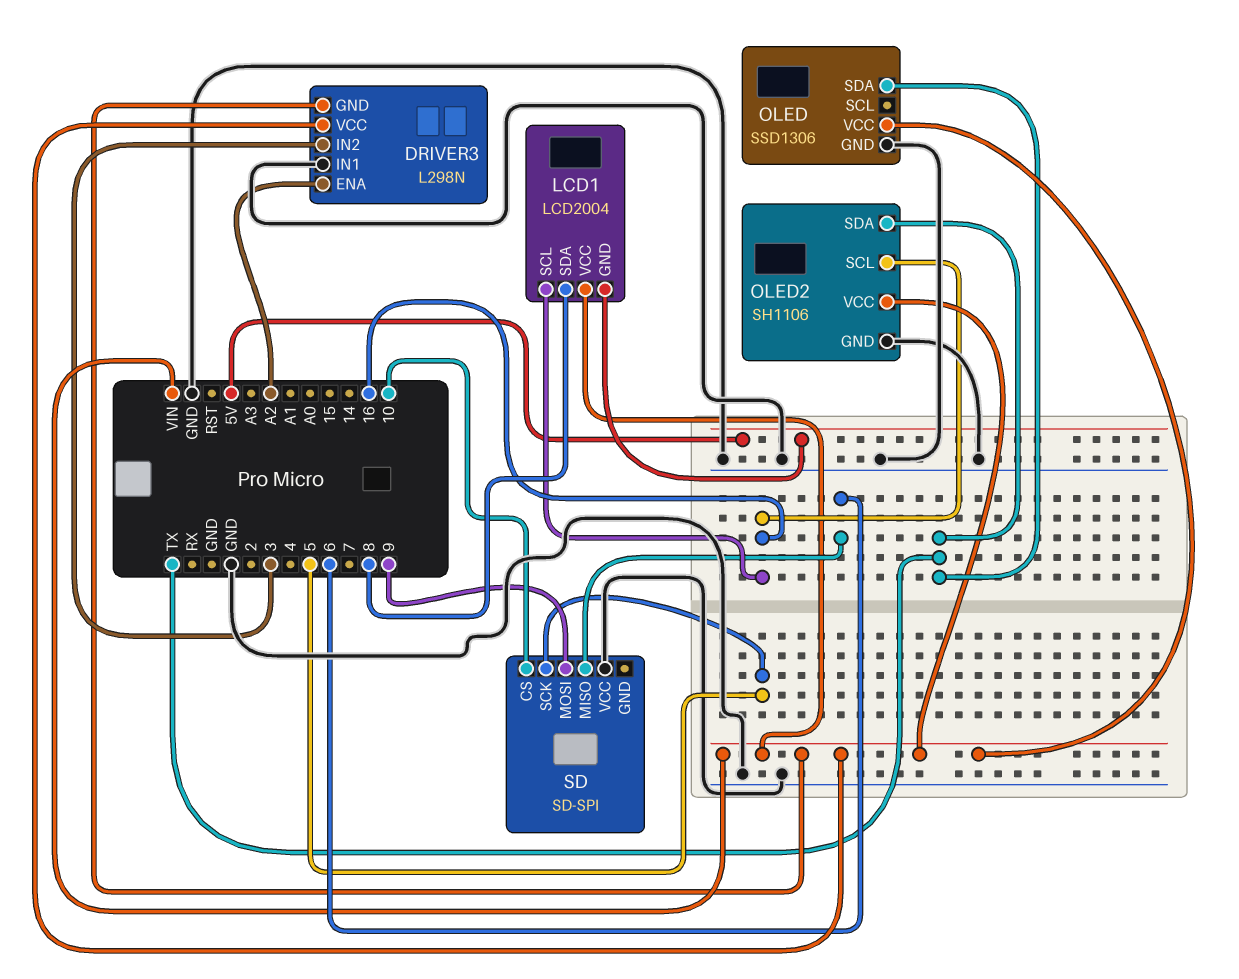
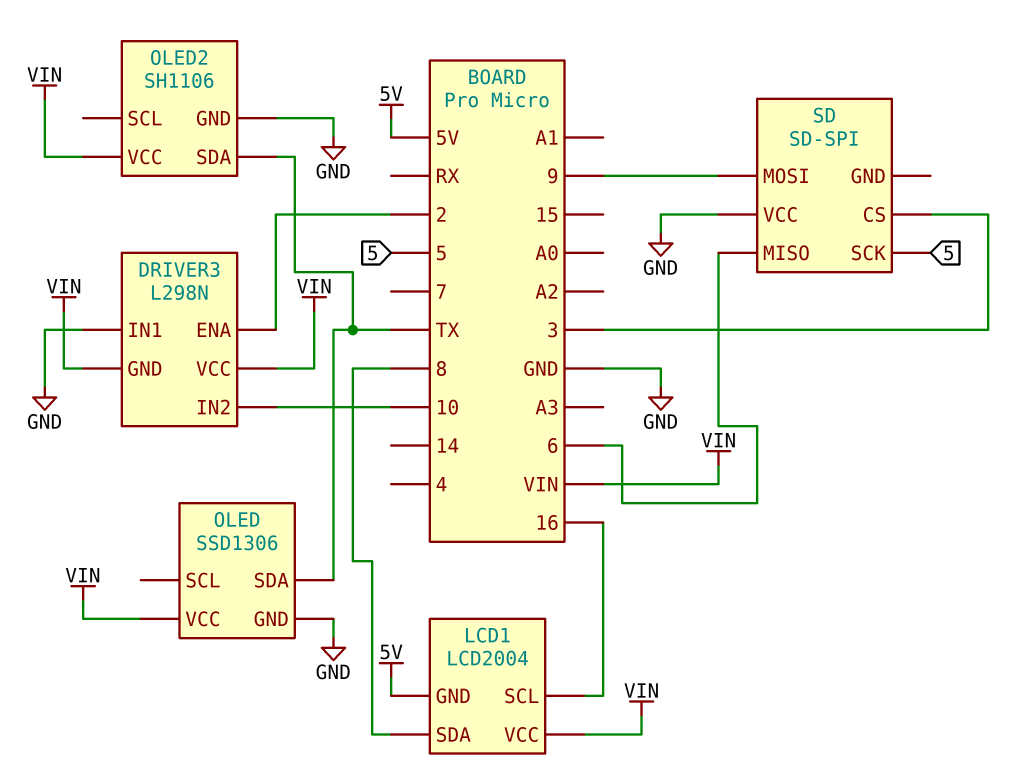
DRIVER3 pin ENA: A2 -> 2
DRIVER3 pin IN2: 3 -> 10
OLED2 pin SCL: 16 -> none
SD pin CS: 10 -> 3

